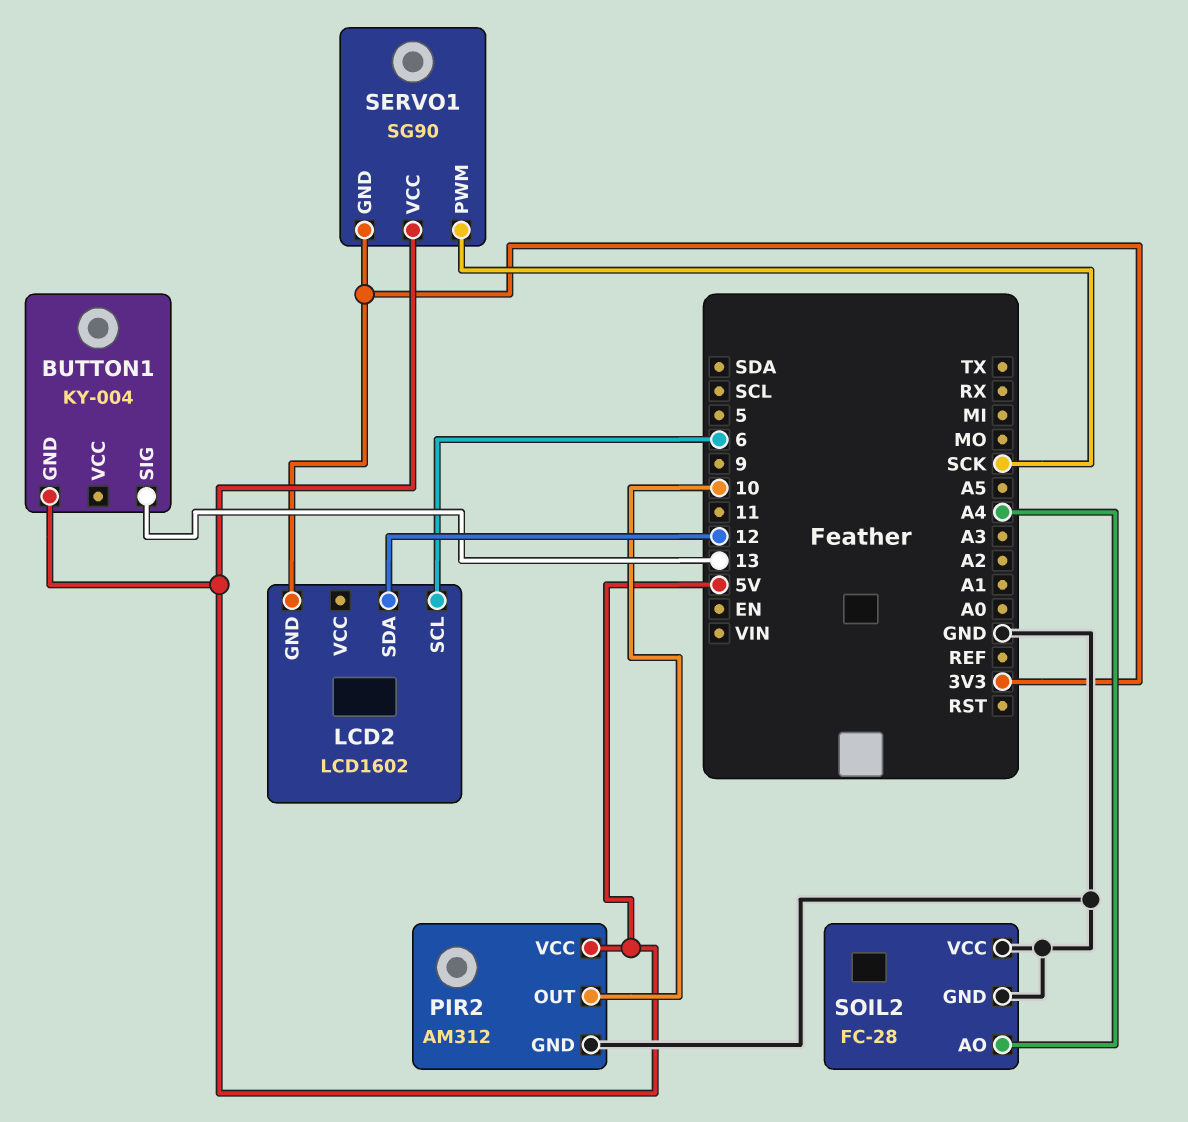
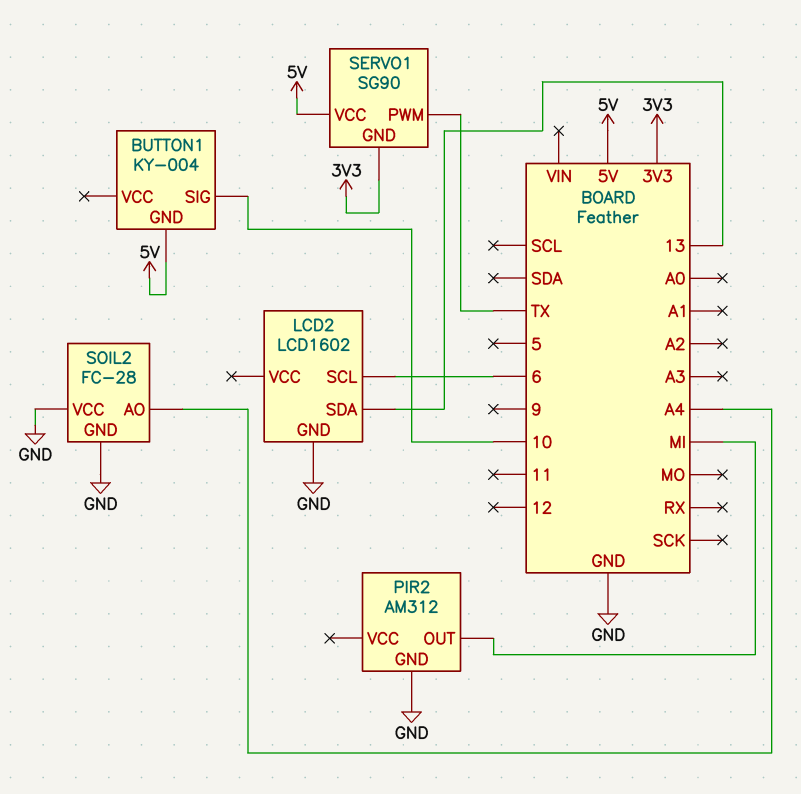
BUTTON1 pin SIG: 13 -> 10
LCD2 pin GND: 3V3 -> GND
LCD2 pin SDA: 12 -> 13
PIR2 pin OUT: 10 -> MI
PIR2 pin VCC: 5V -> none
SERVO1 pin PWM: SCK -> TX

